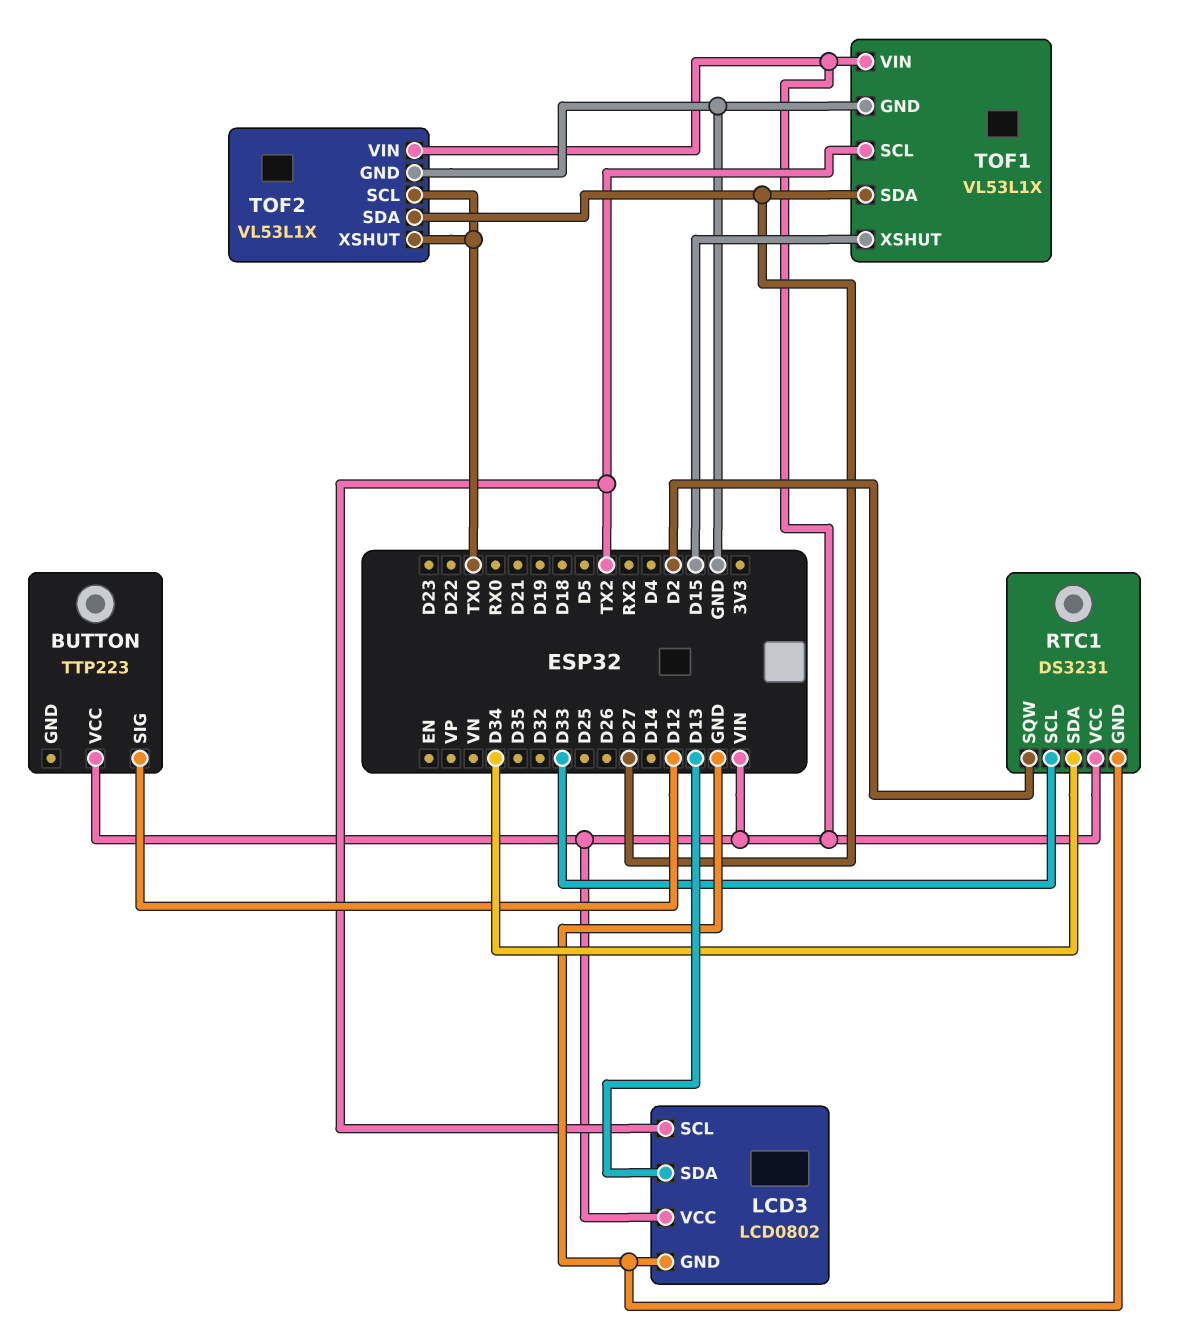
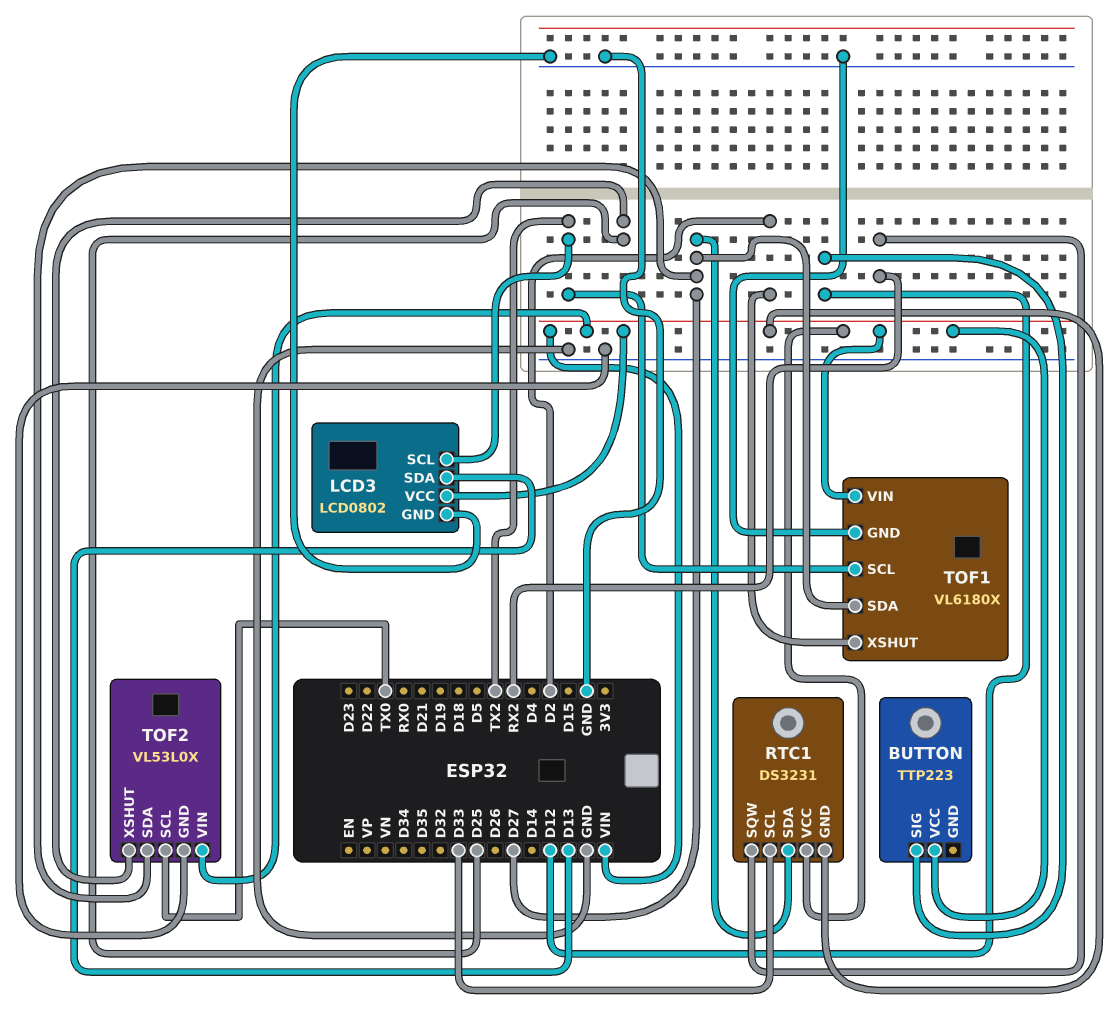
RTC1 pin GND: GND -> VIN
RTC1 pin SDA: D34 -> D27
RTC1 pin SQW: D2 -> RX2
TOF1: VL53L1X -> VL6180X
TOF1 pin XSHUT: D15 -> D2
TOF2: VL53L1X -> VL53L0X
TOF2 pin XSHUT: TX0 -> D25

